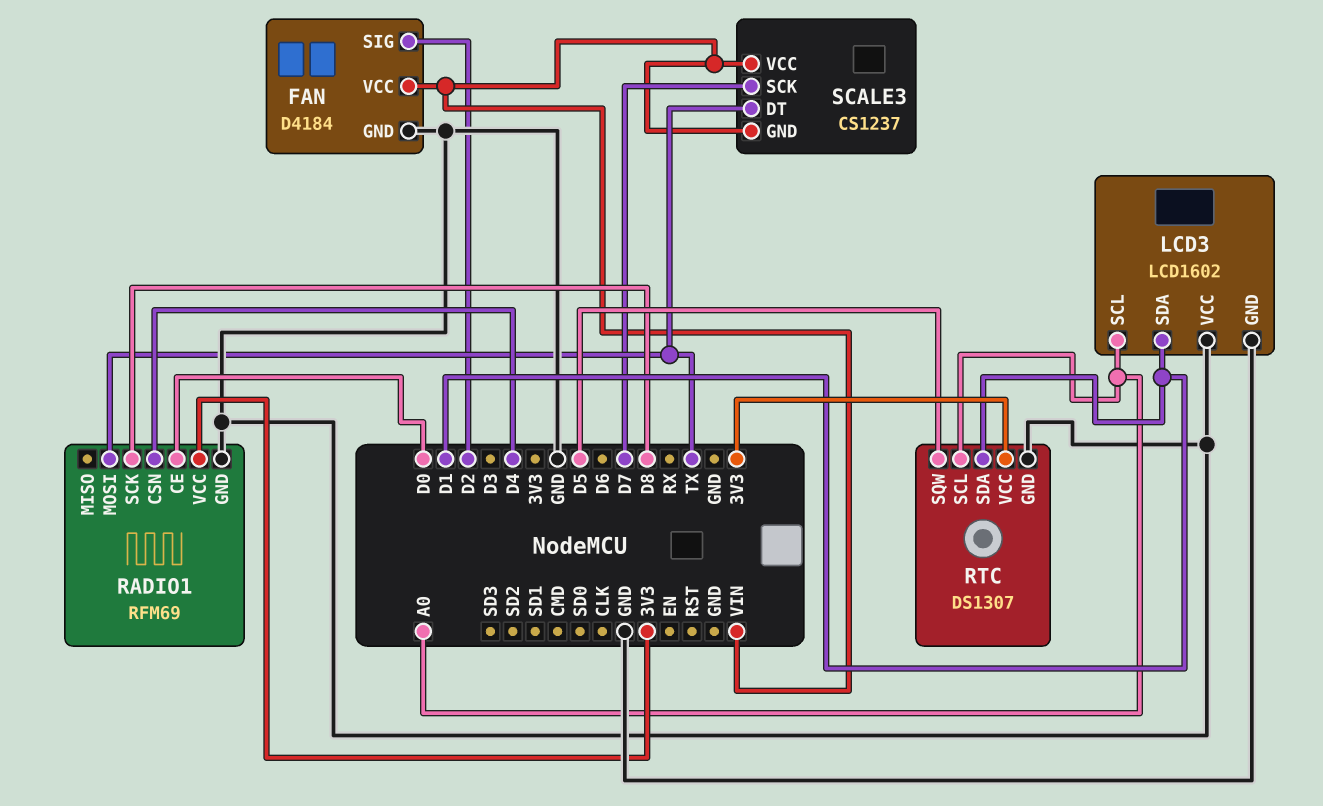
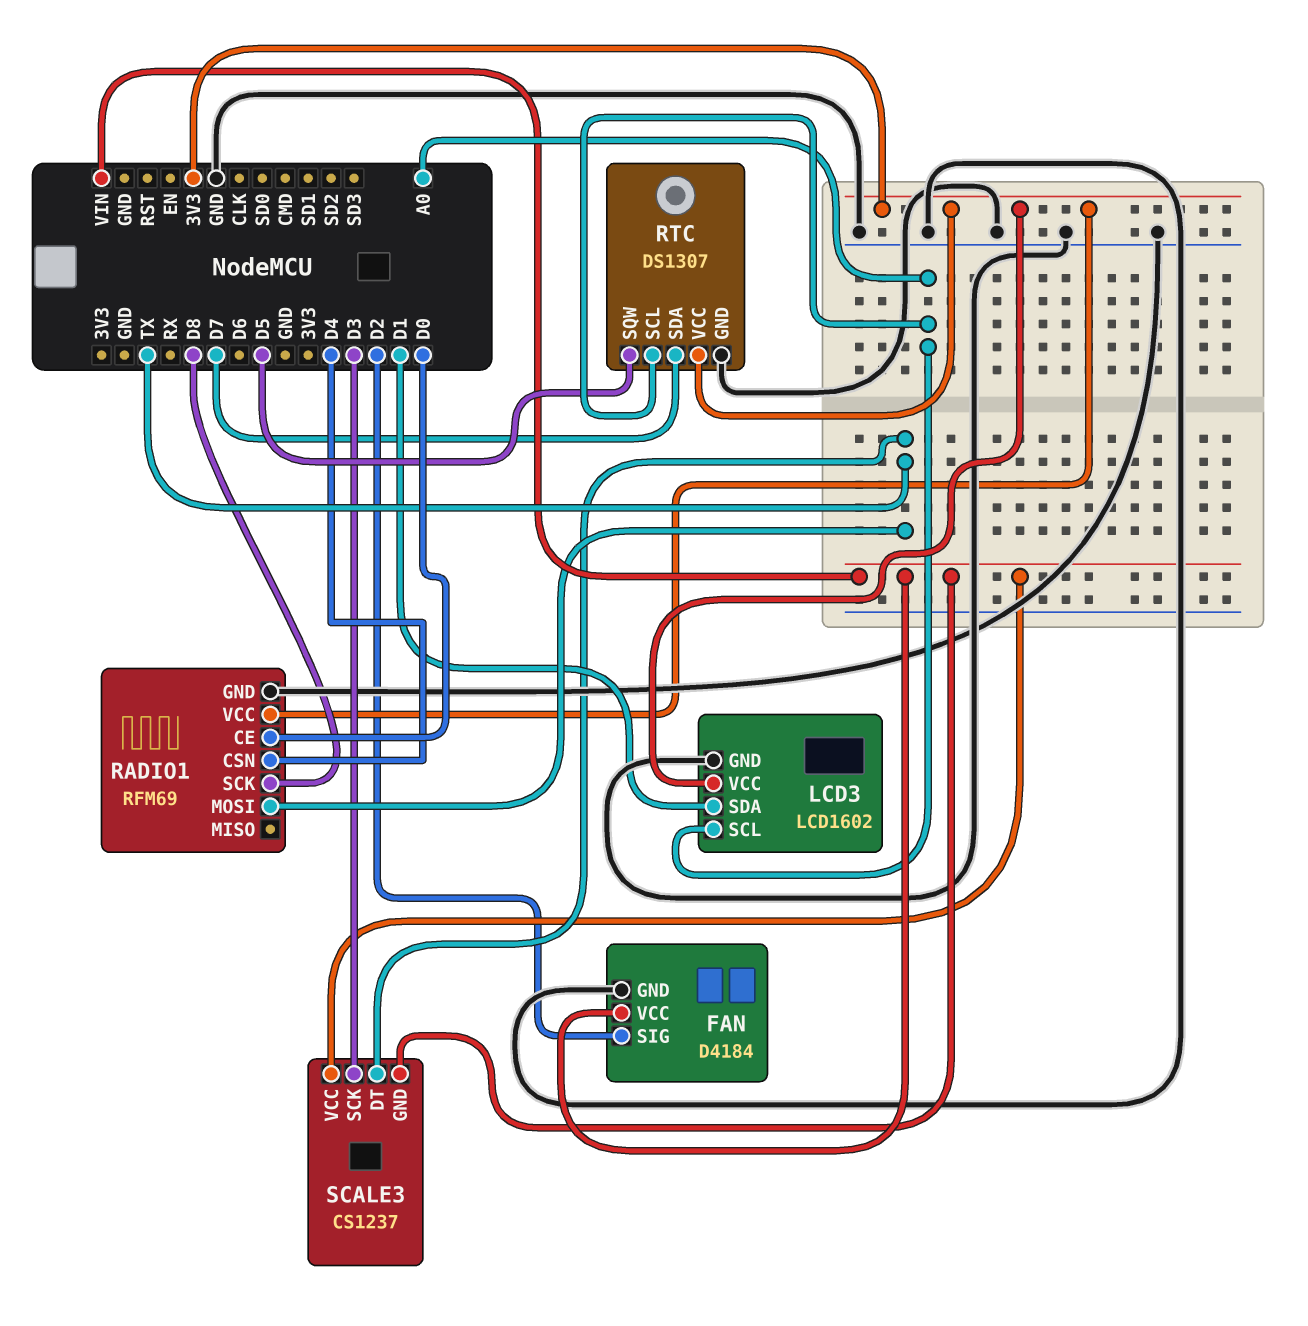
LCD3 pin VCC: GND -> 3V3
RTC pin SDA: D1 -> D7
SCALE3 pin SCK: D7 -> D3

